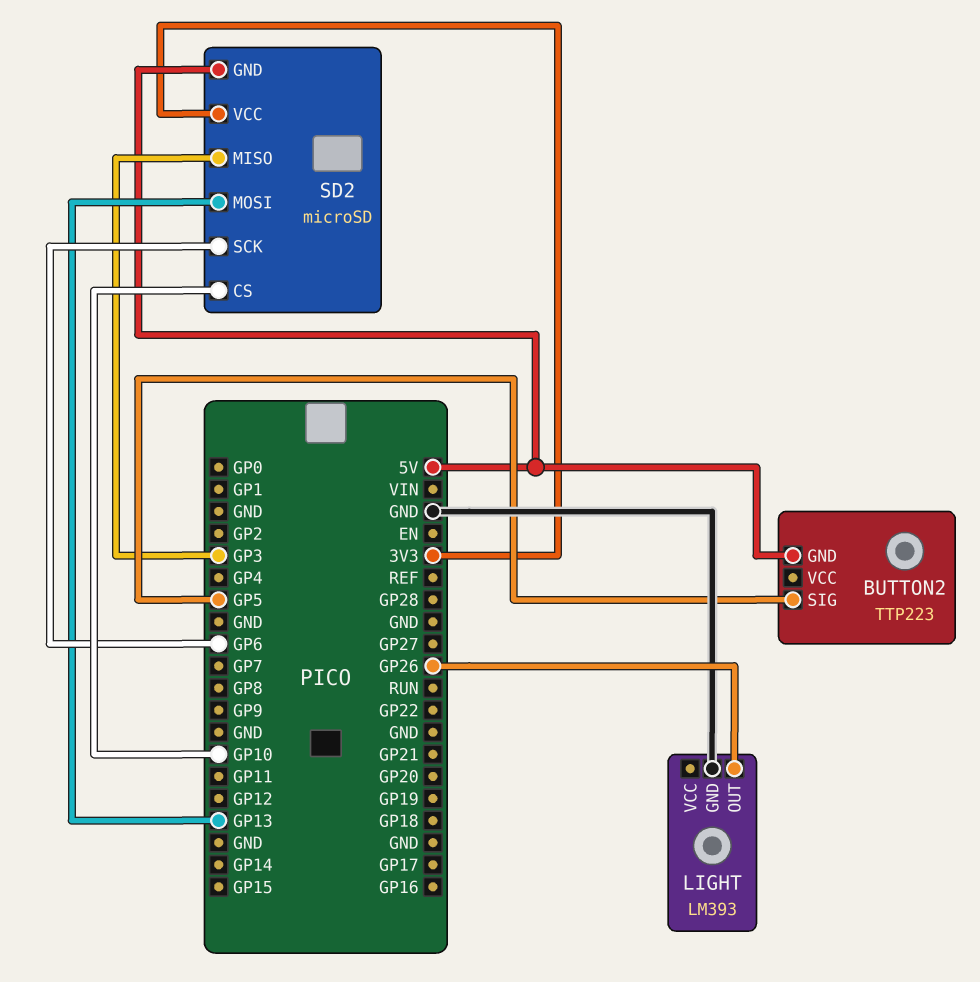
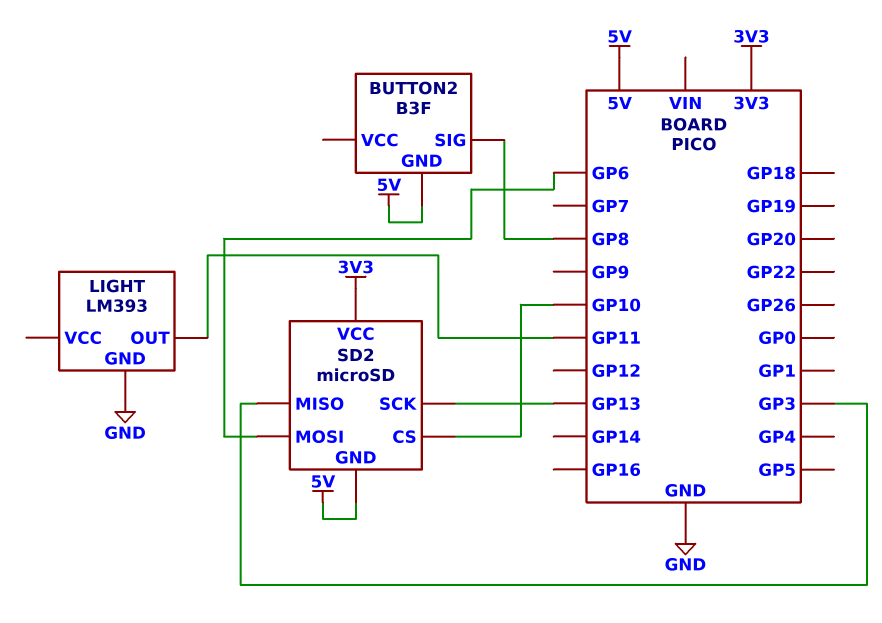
BUTTON2: TTP223 -> B3F
BUTTON2 pin SIG: GP5 -> GP8
LIGHT pin OUT: GP26 -> GP11
SD2 pin MOSI: GP13 -> GP6
SD2 pin SCK: GP6 -> GP13

